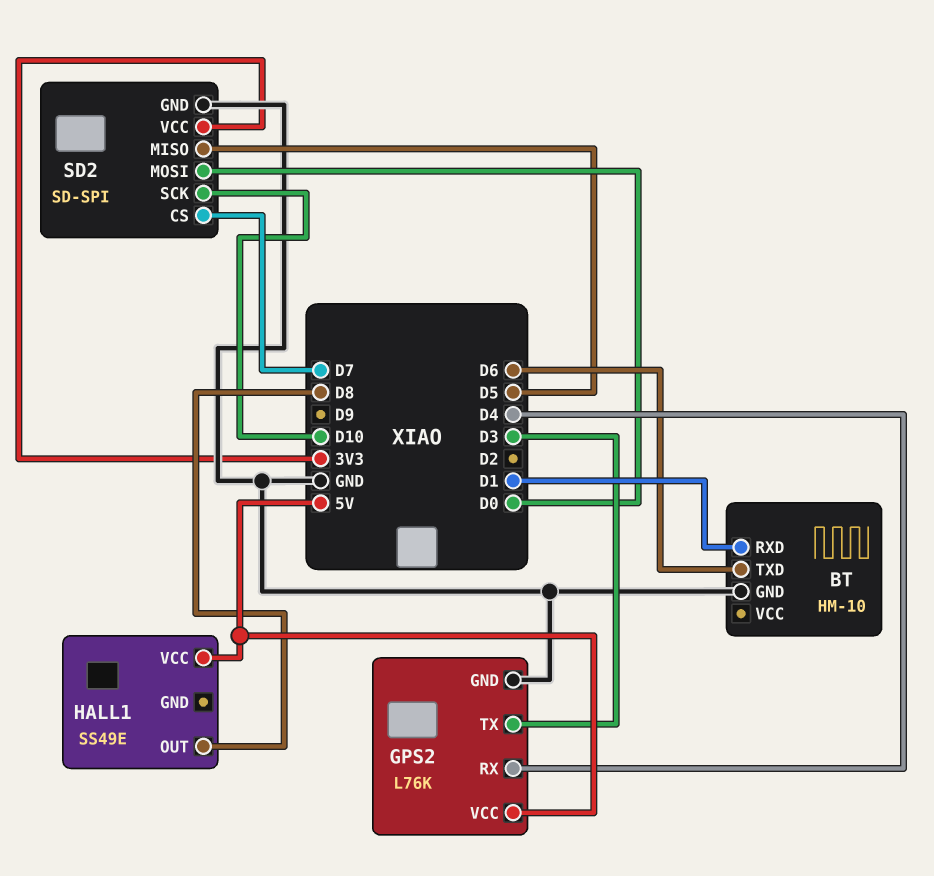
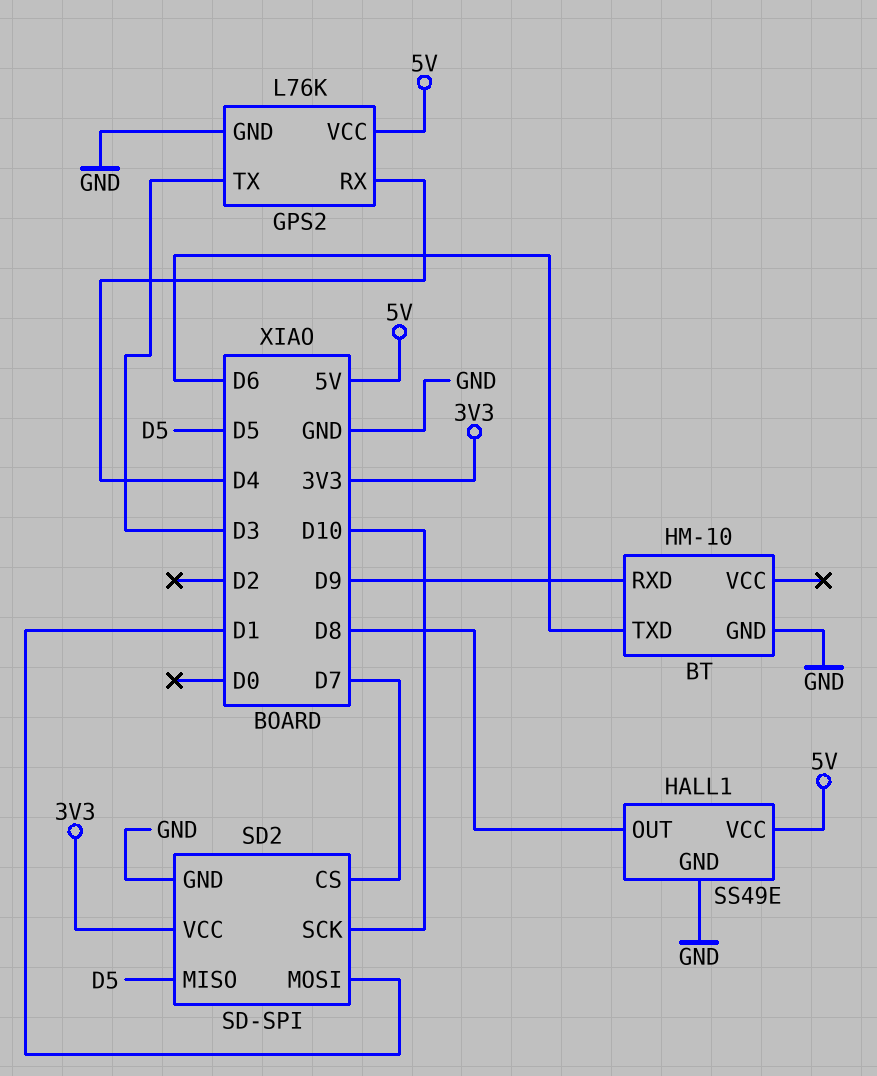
BT pin RXD: D1 -> D9
HALL1 pin GND: none -> GND
SD2 pin MOSI: D0 -> D1

